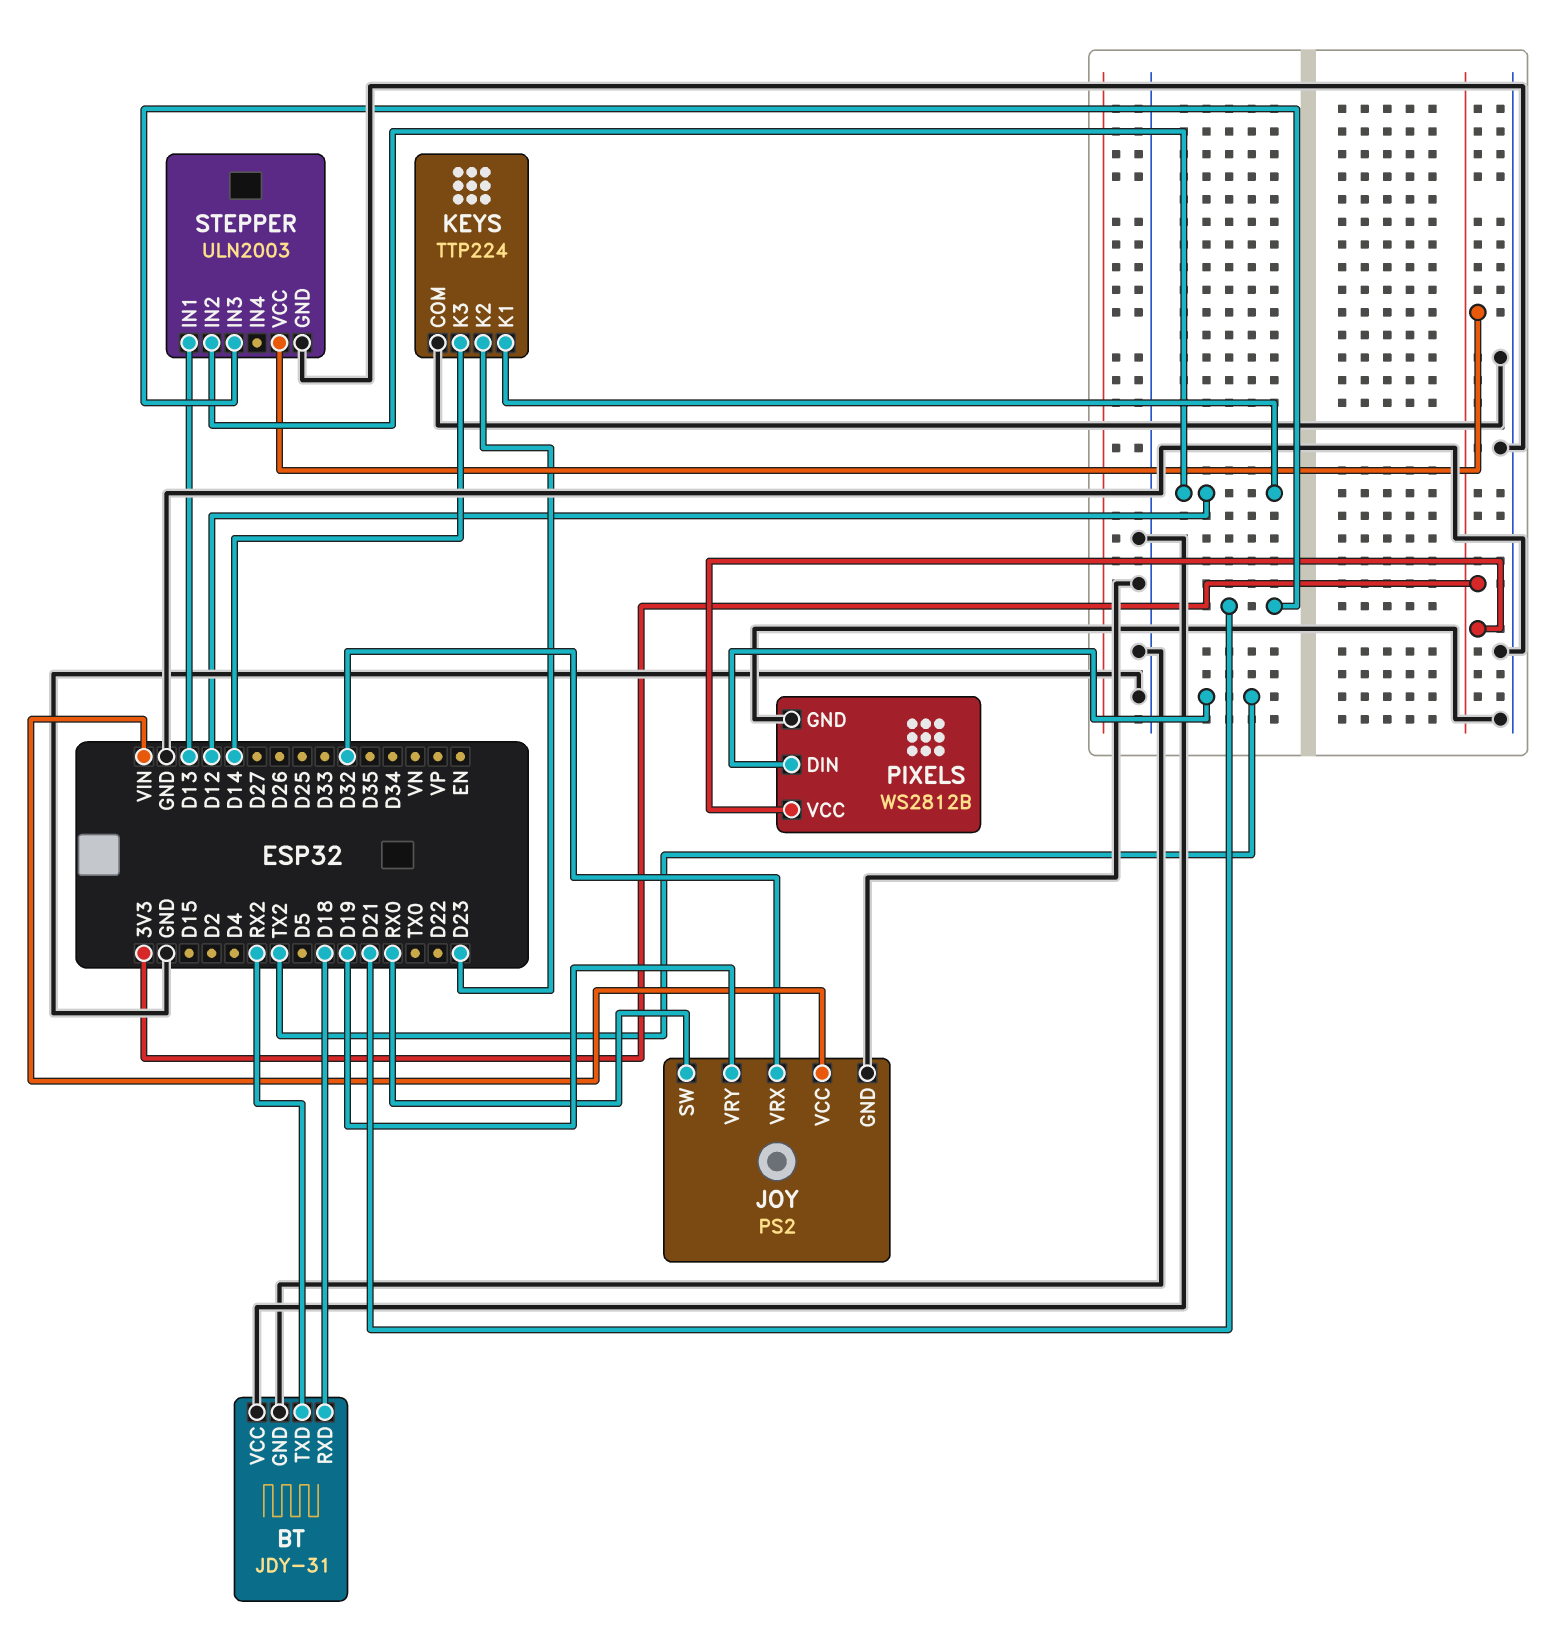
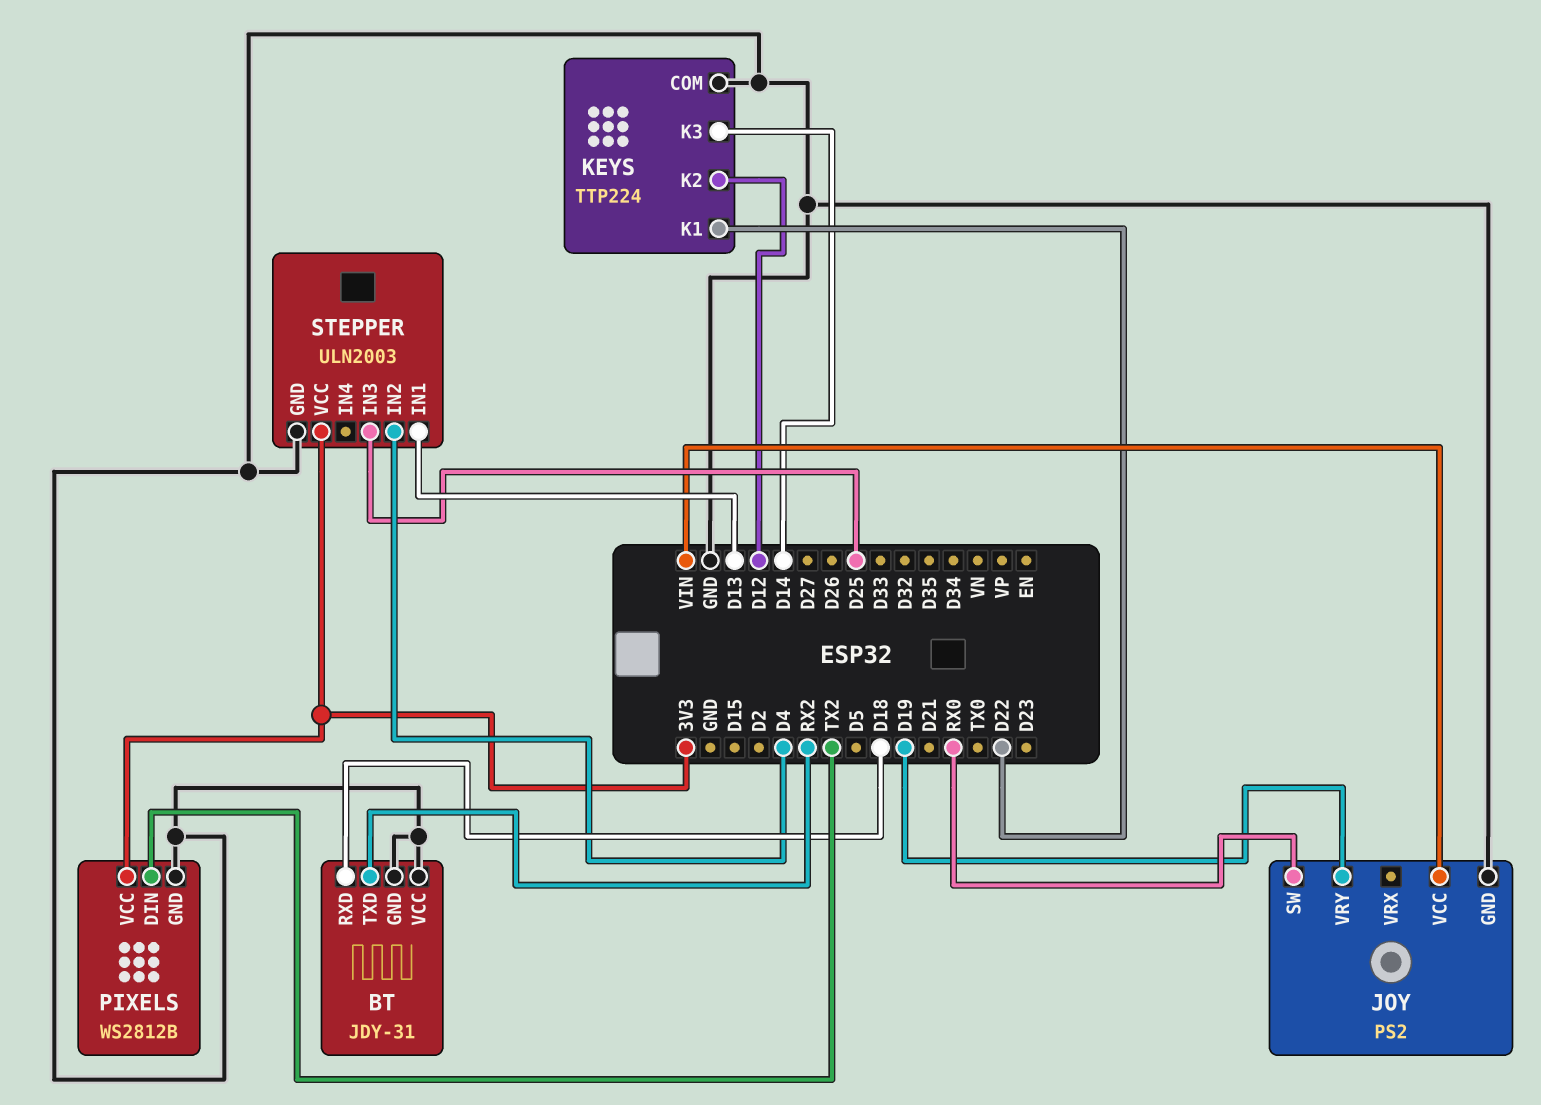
JOY pin VRX: D32 -> none
KEYS pin K1: D12 -> D22
KEYS pin K2: D23 -> D12
STEPPER pin IN2: D12 -> D4
STEPPER pin IN3: D21 -> D25

